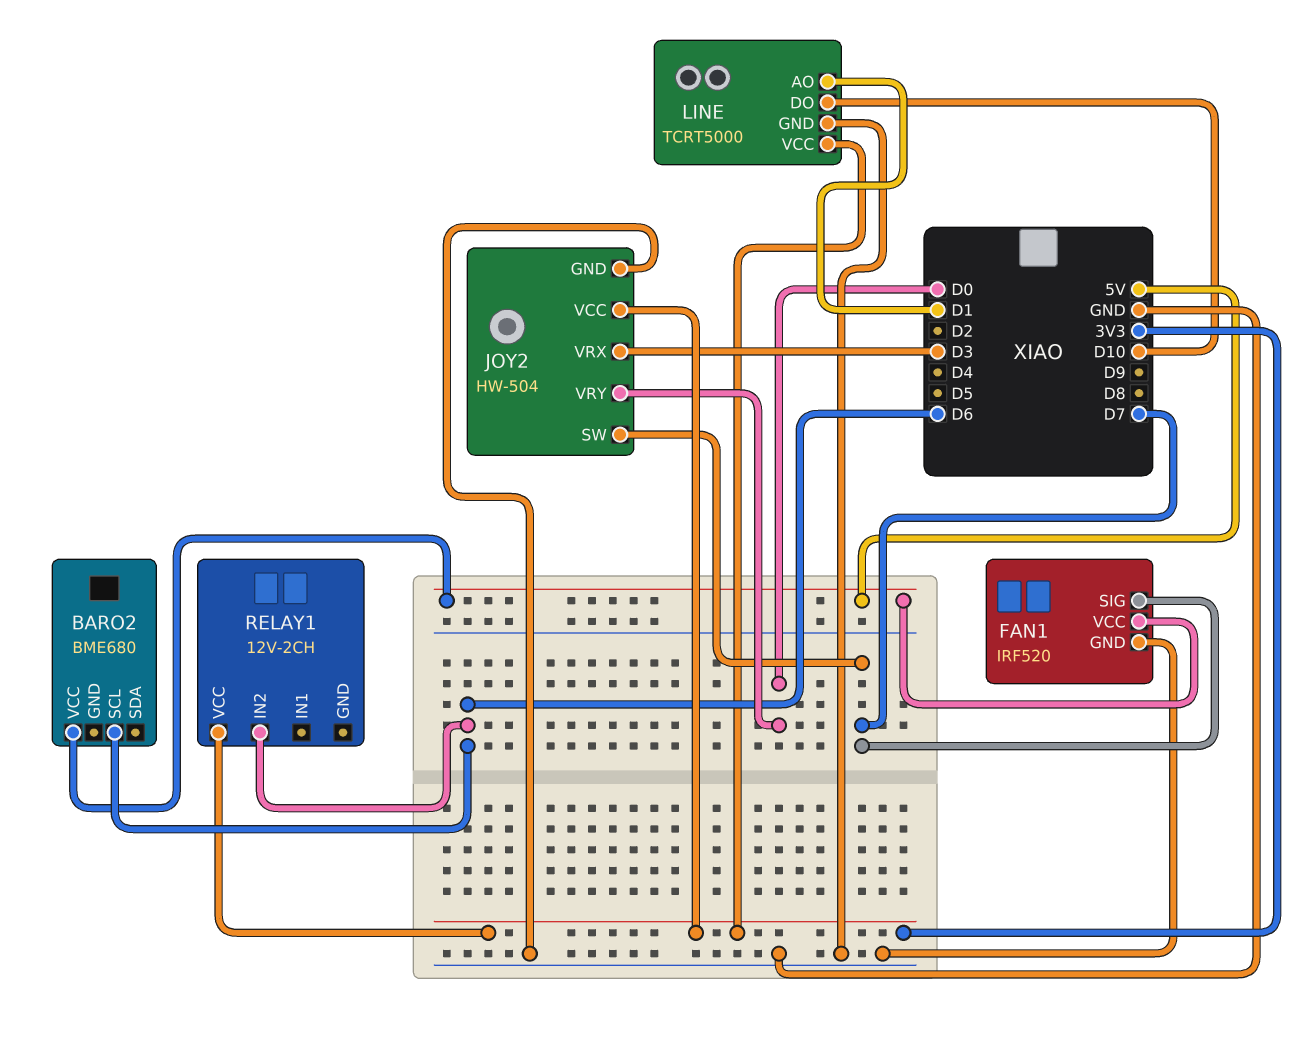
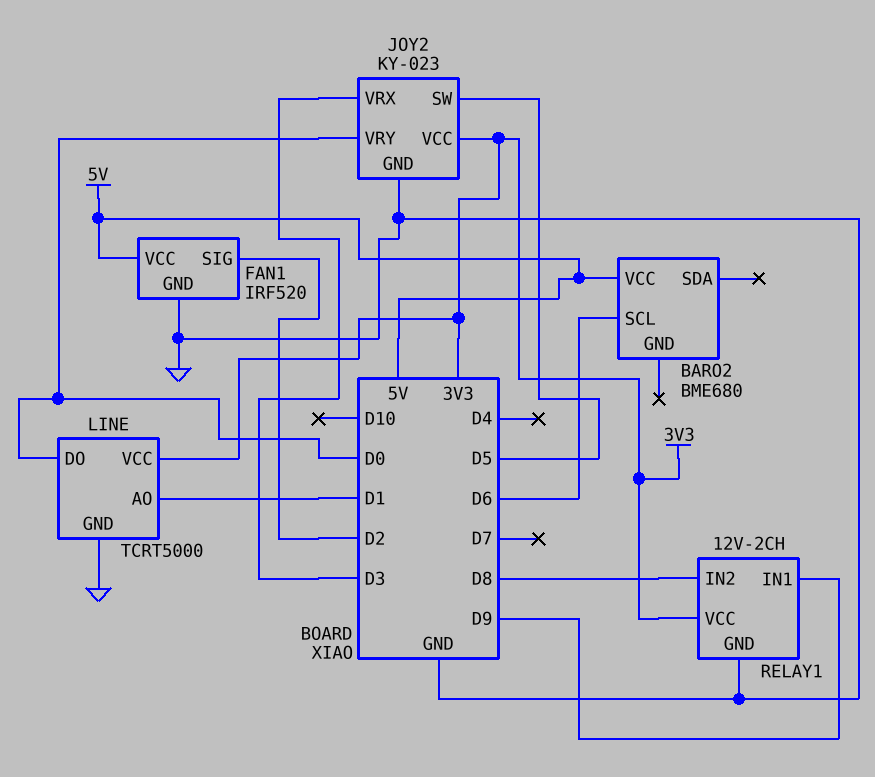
FAN1 pin SIG: D7 -> D2
JOY2: HW-504 -> KY-023
JOY2 pin SW: D7 -> D5
LINE pin DO: D10 -> D0
RELAY1 pin GND: none -> GND
RELAY1 pin IN1: none -> D9
RELAY1 pin IN2: D6 -> D8

